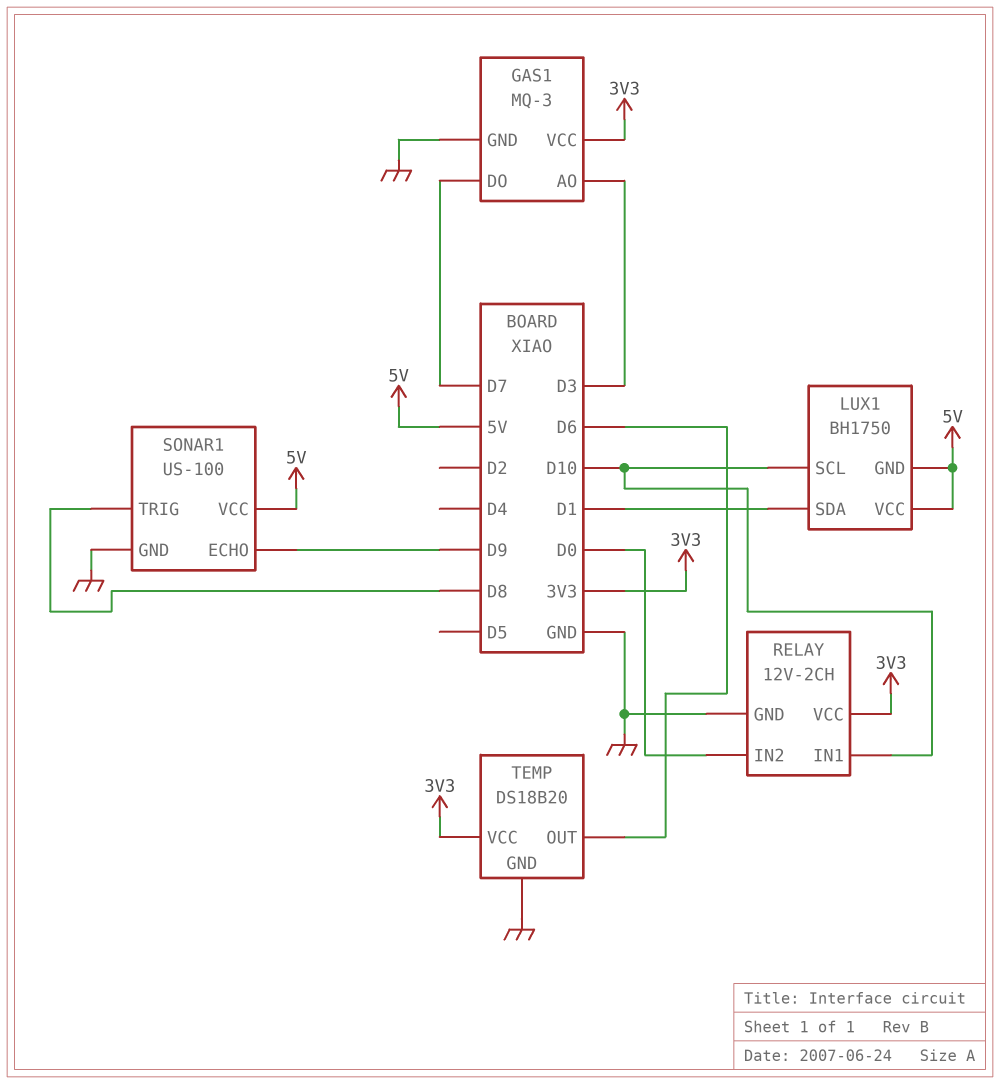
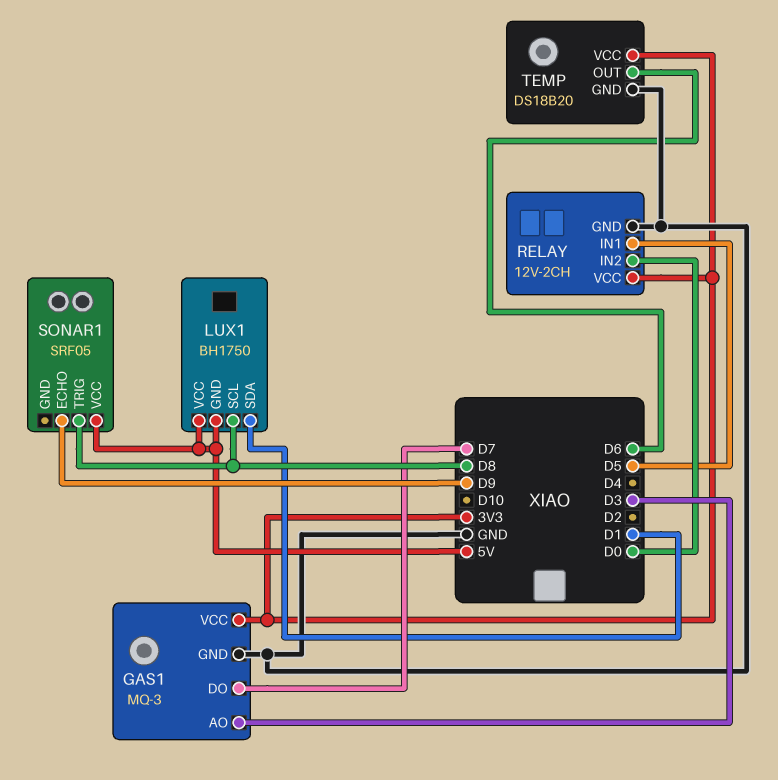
LUX1 pin SCL: D10 -> D8
RELAY pin IN1: D10 -> D5
SONAR1: US-100 -> SRF05
SONAR1 pin GND: GND -> none

